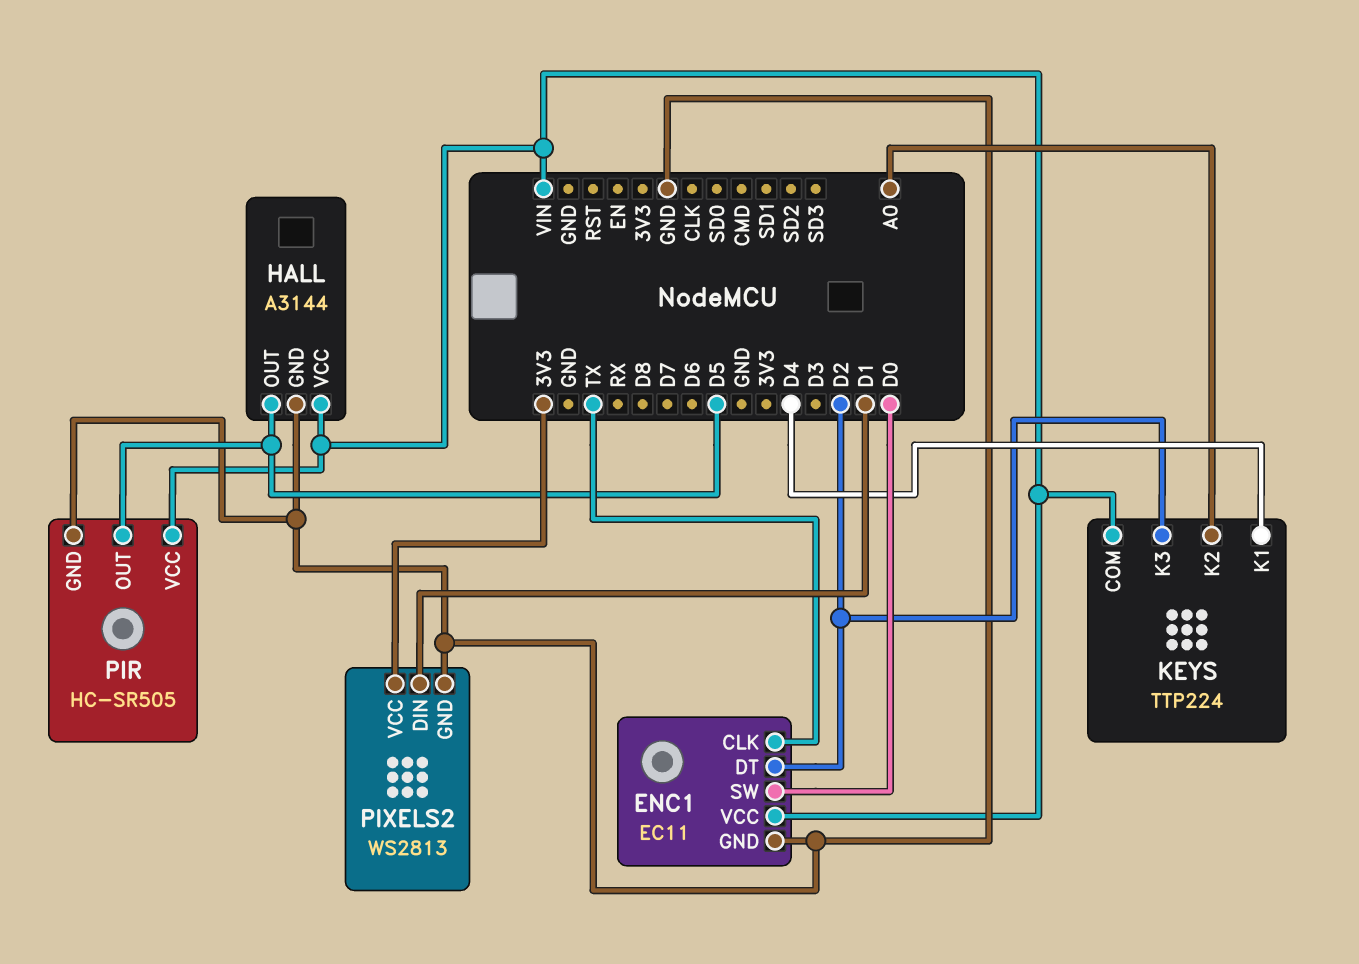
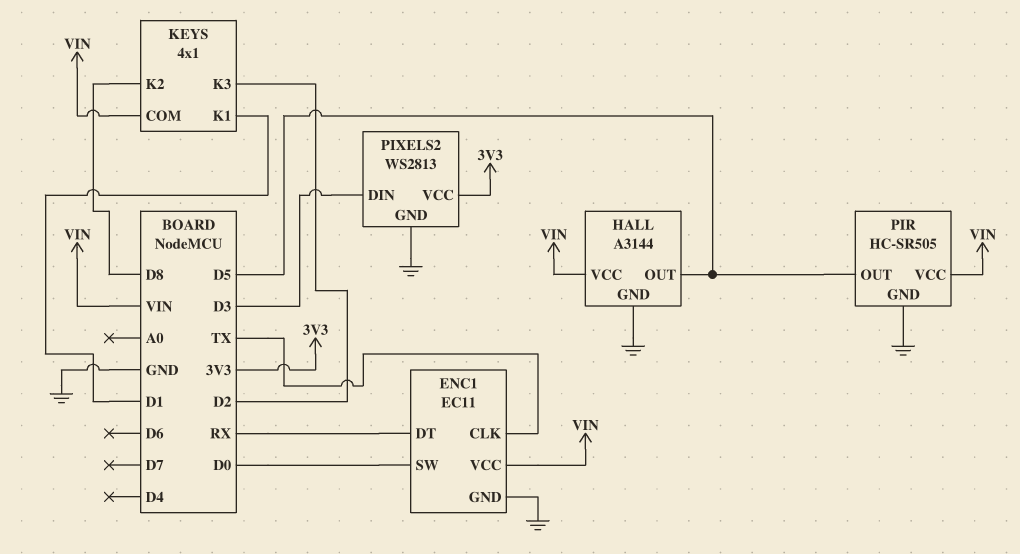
ENC1 pin DT: D2 -> RX
KEYS: TTP224 -> 4x1
KEYS pin K1: D4 -> D1
KEYS pin K2: A0 -> D8
PIXELS2 pin DIN: D1 -> D3

